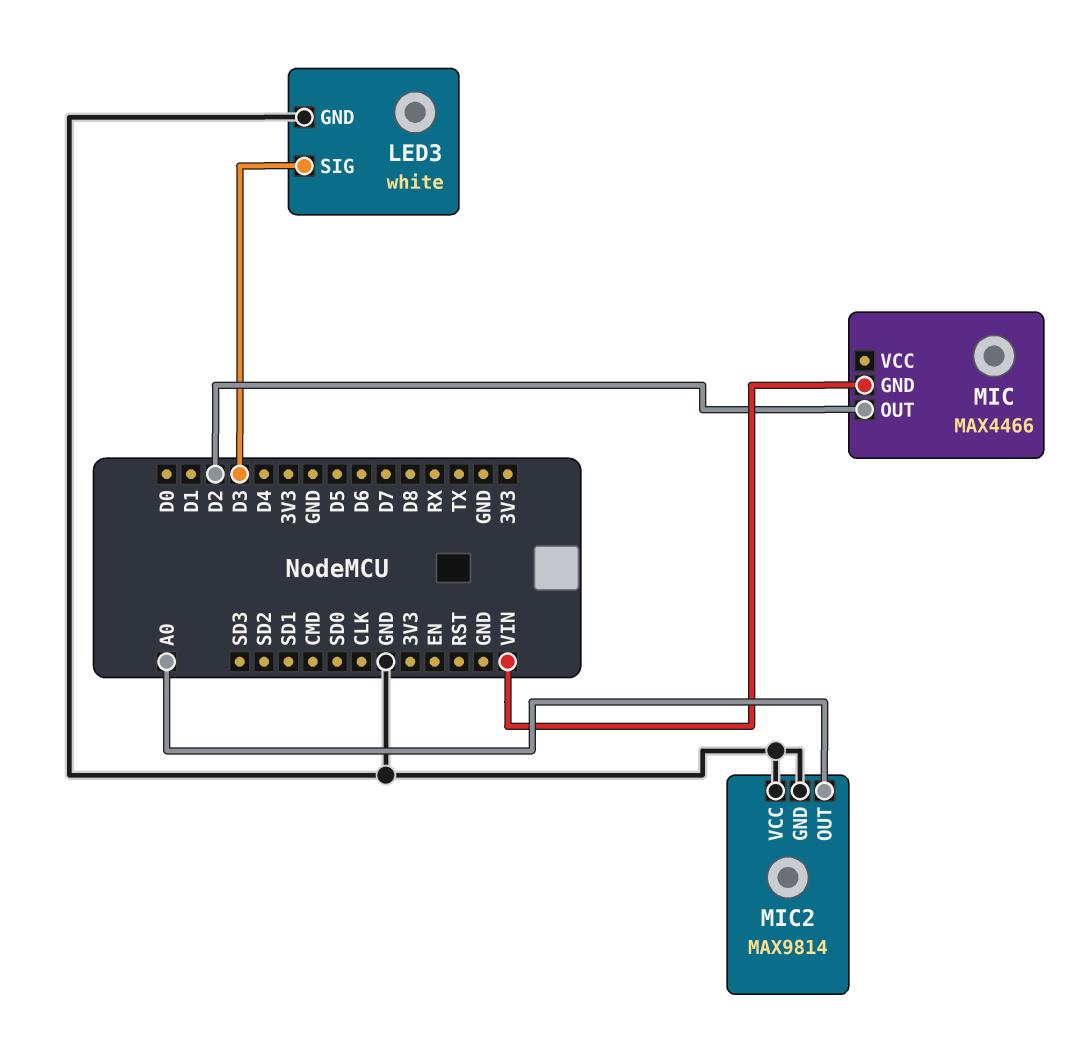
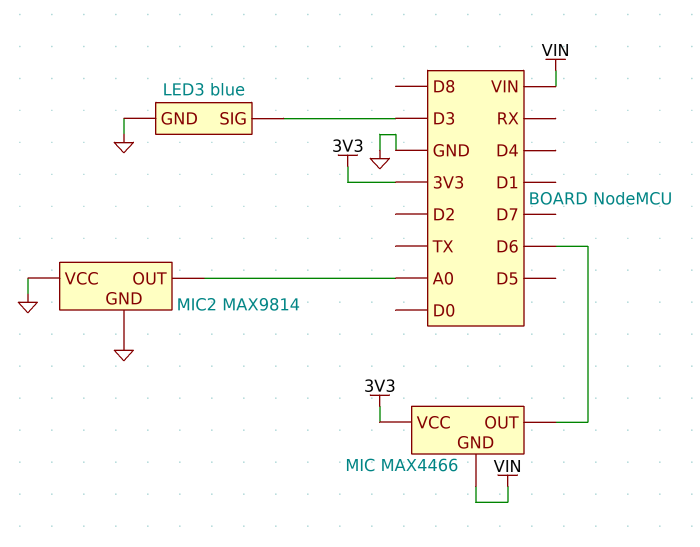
LED3: white -> blue
MIC pin OUT: D2 -> D6
MIC pin VCC: none -> 3V3

